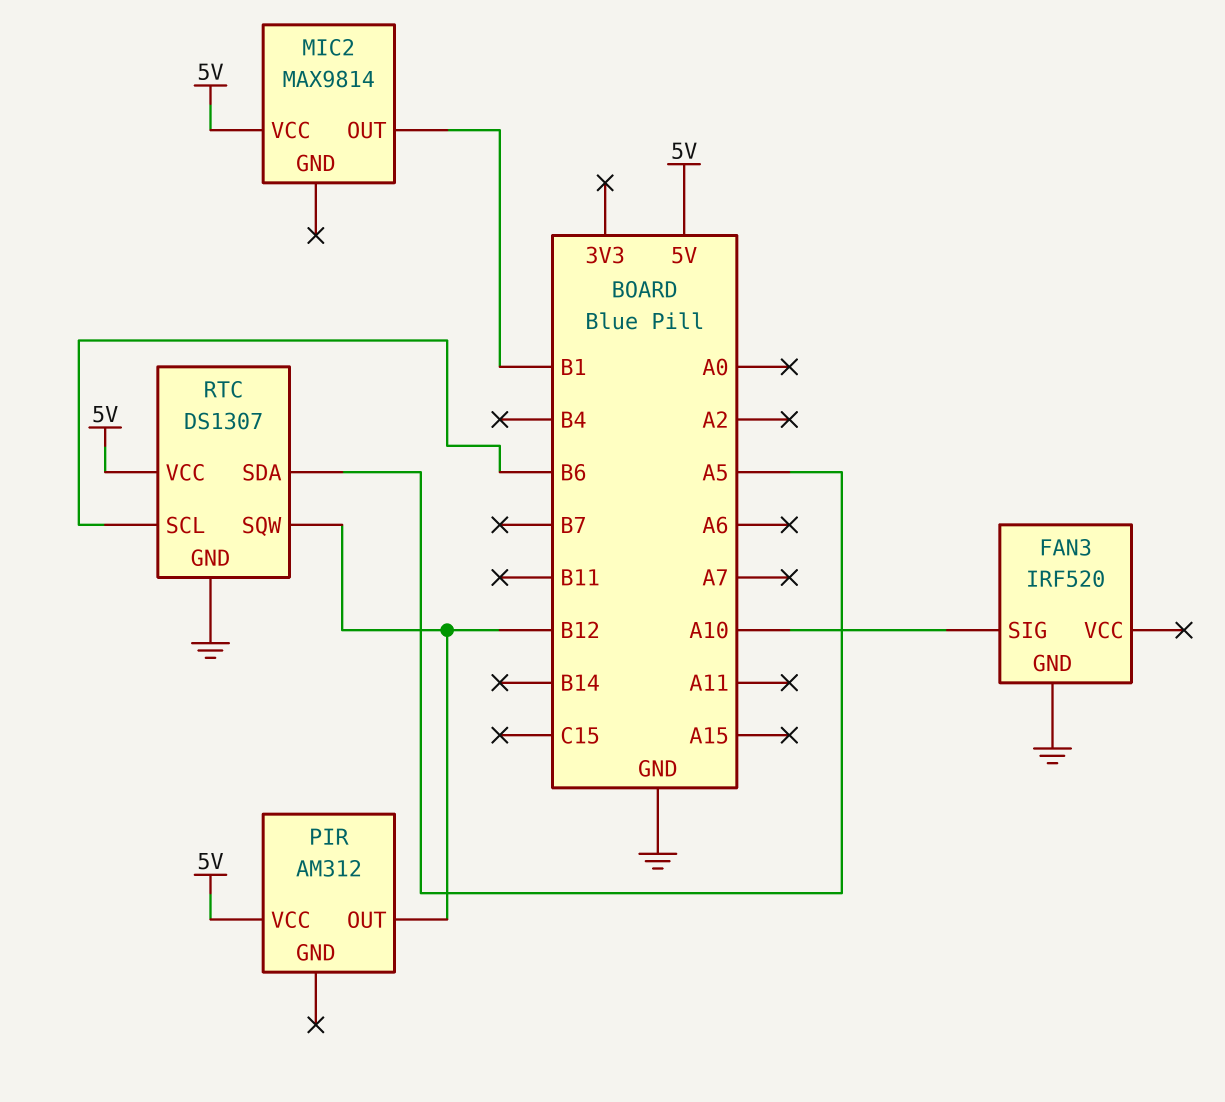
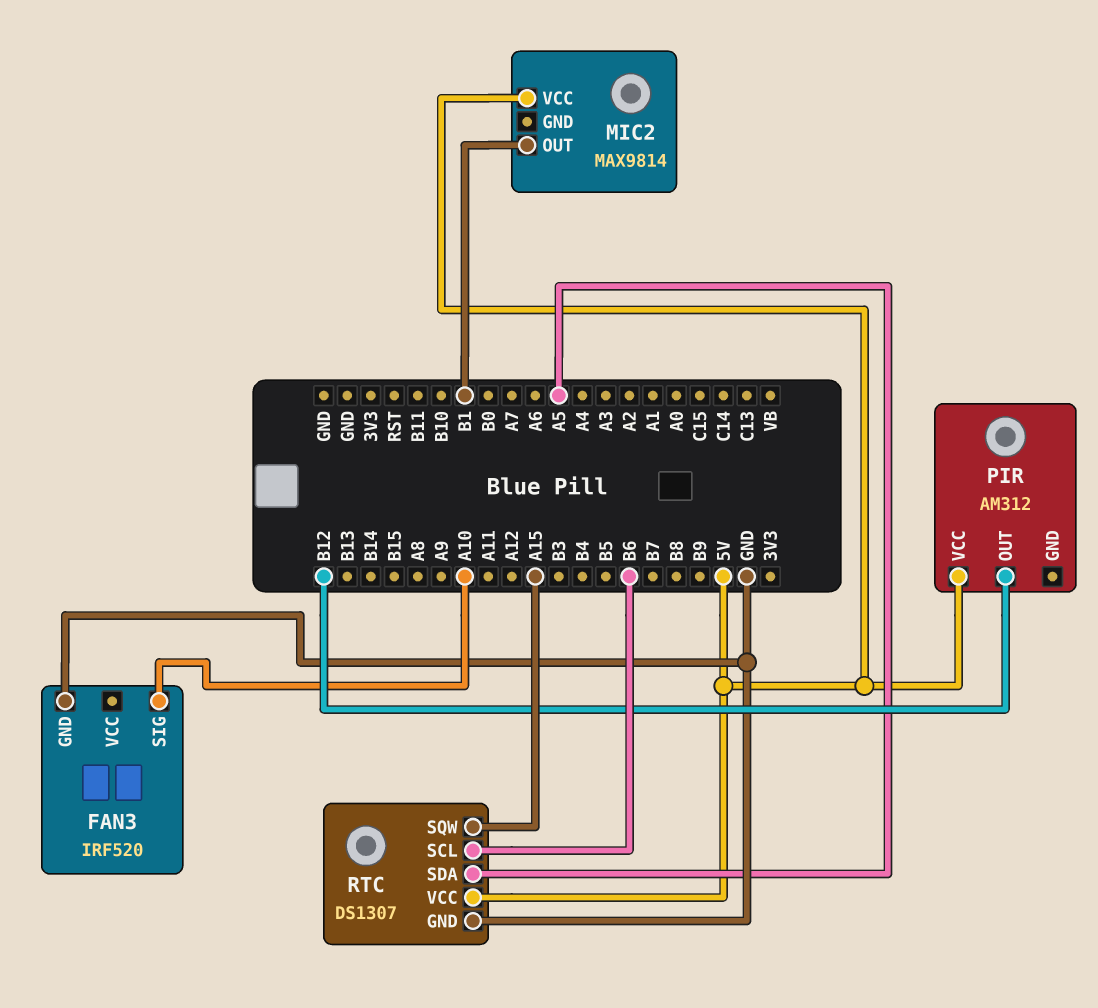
RTC pin SQW: B12 -> A15

